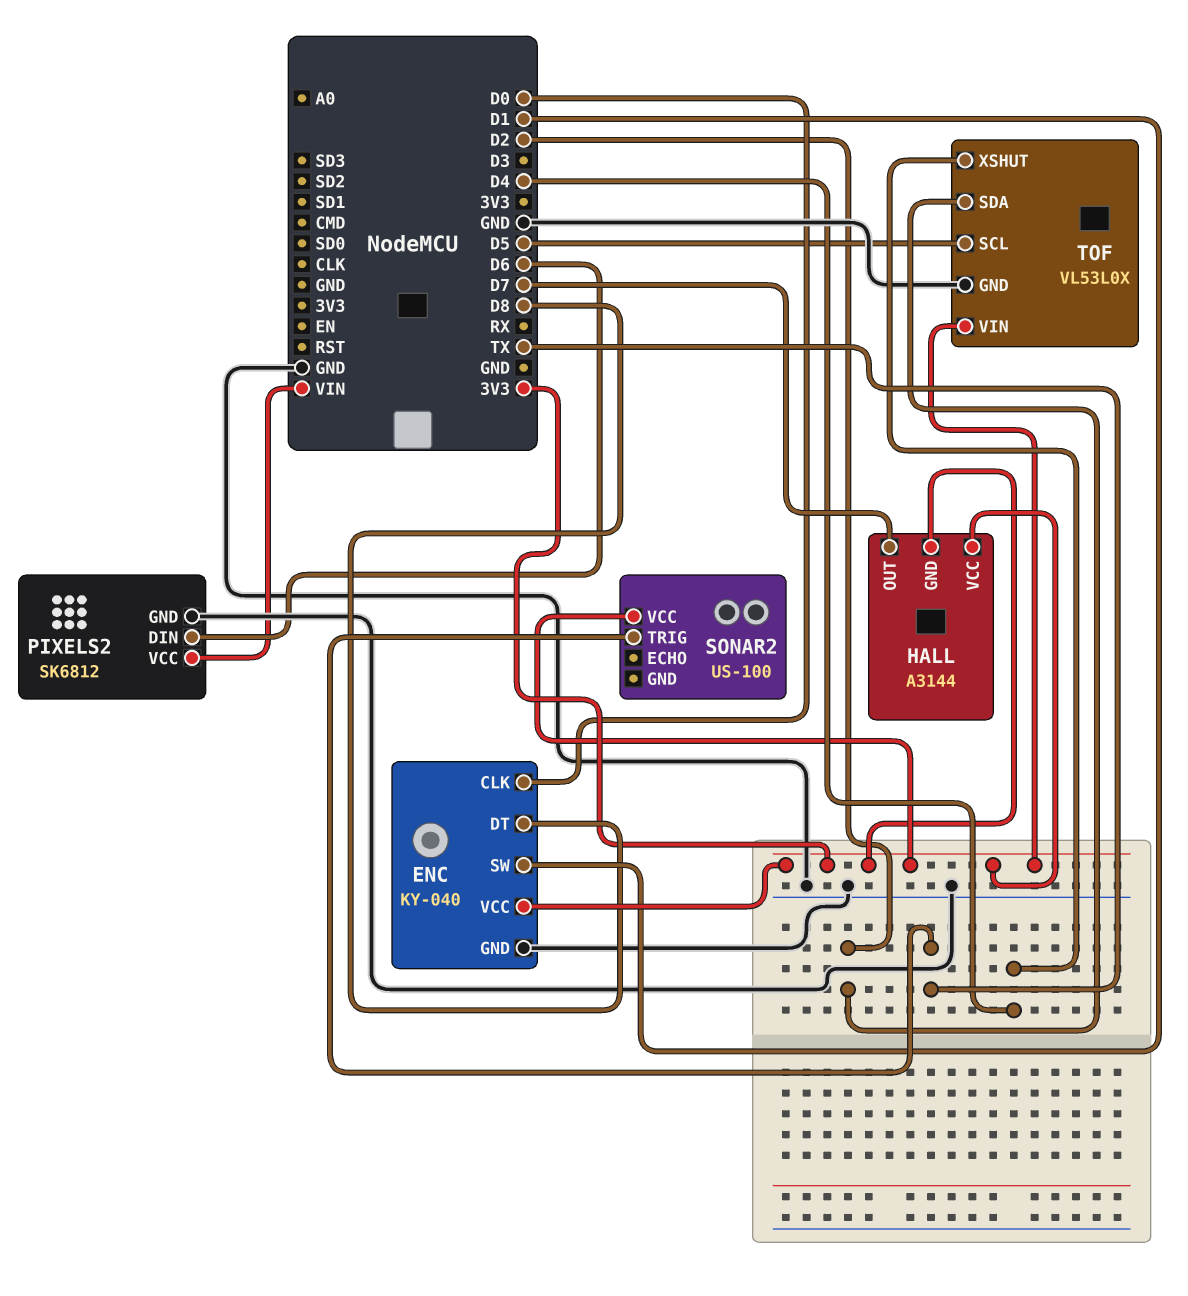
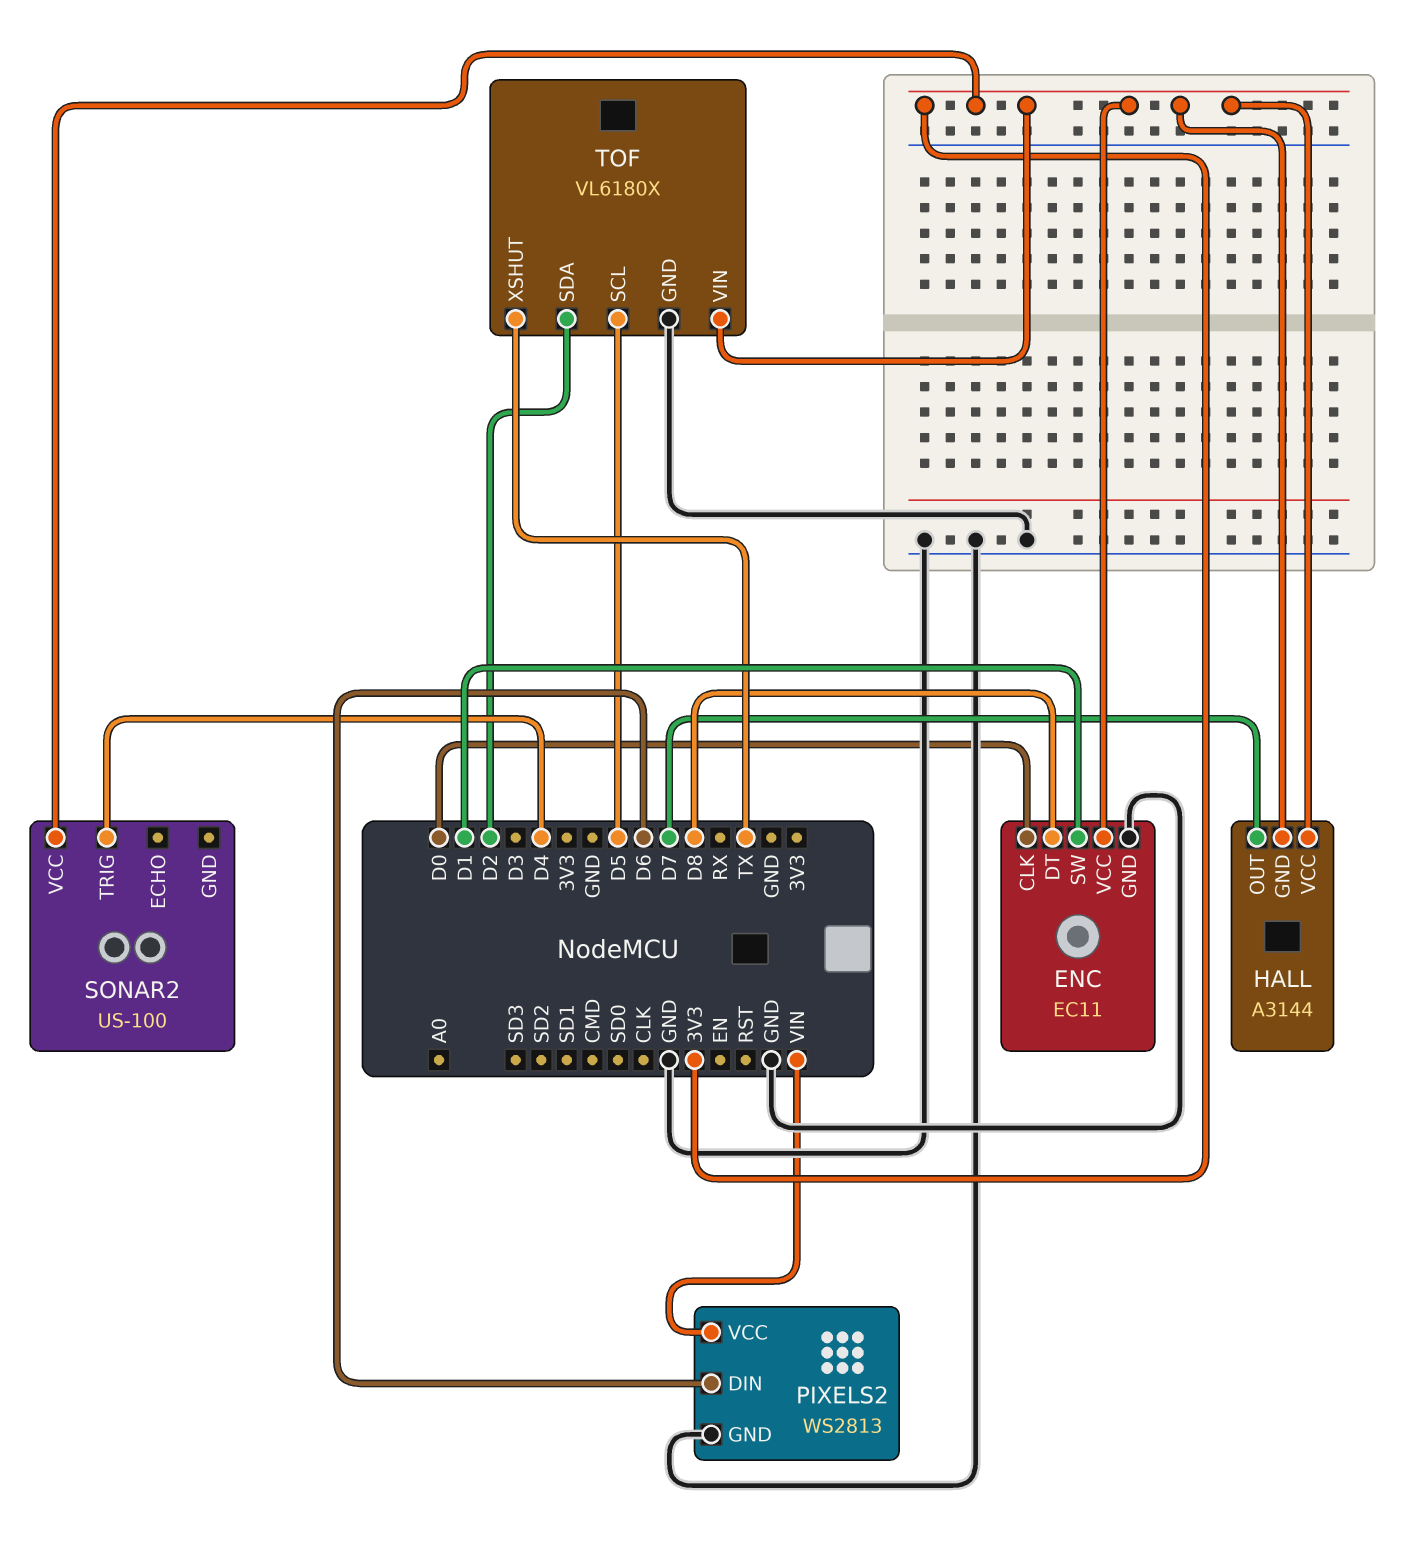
ENC: KY-040 -> EC11
PIXELS2: SK6812 -> WS2813
SONAR2 pin TRIG: TX -> D4
TOF: VL53L0X -> VL6180X
TOF pin XSHUT: D4 -> TX

